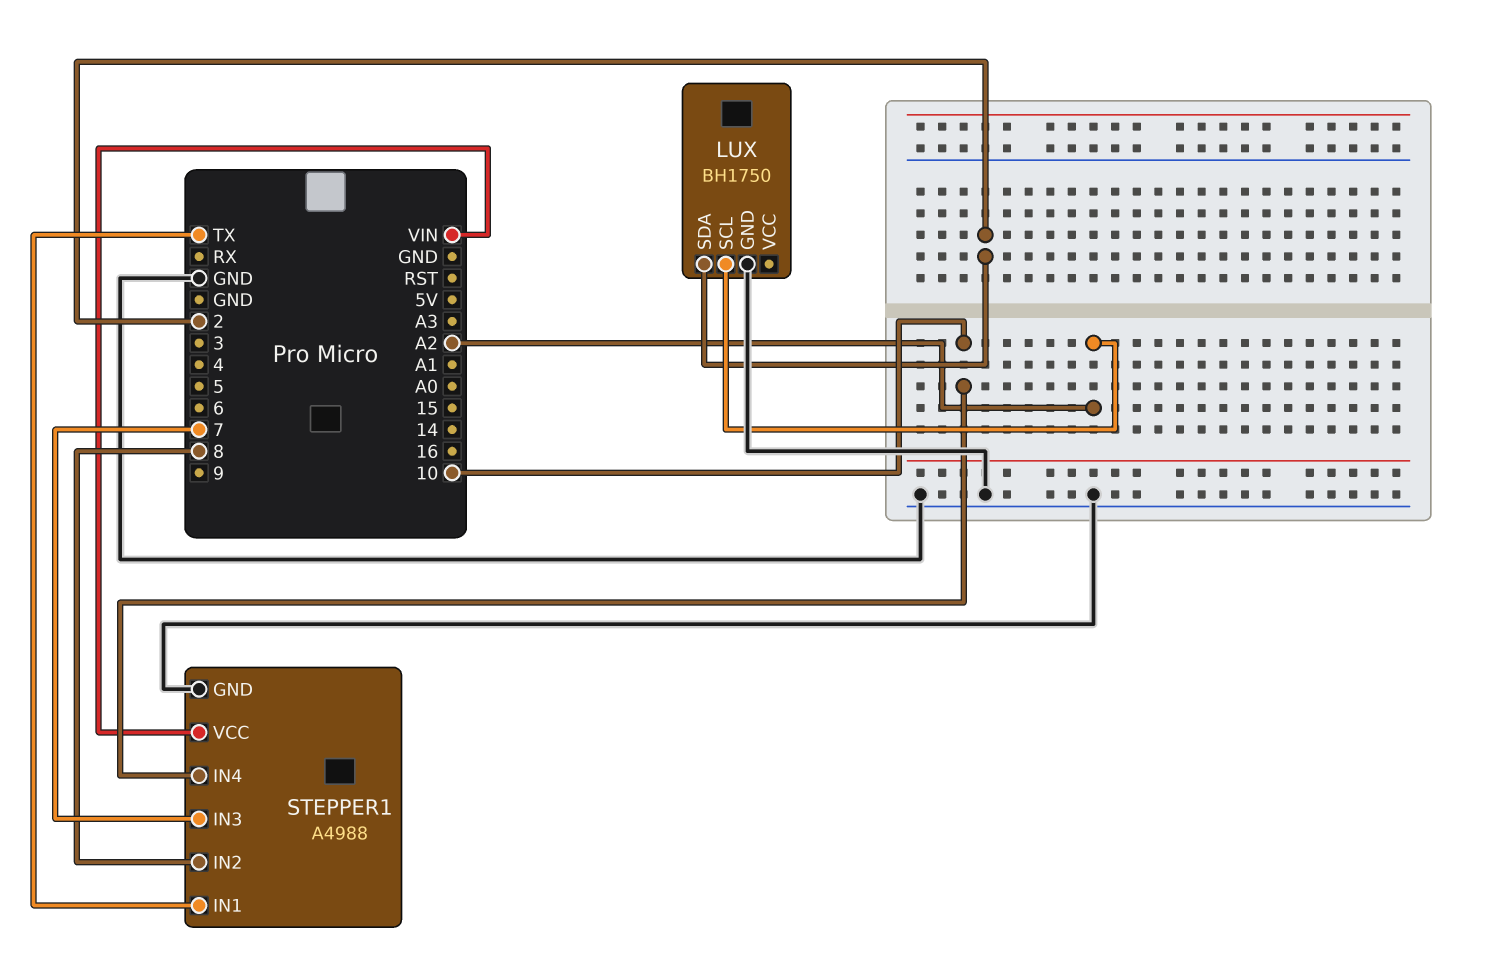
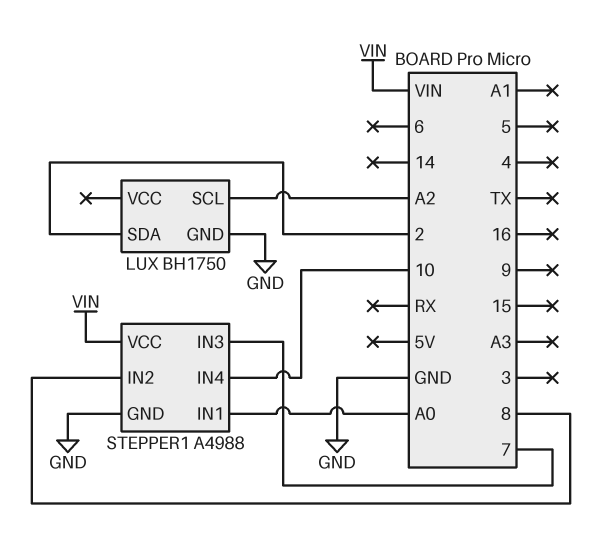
STEPPER1 pin IN1: TX -> A0

